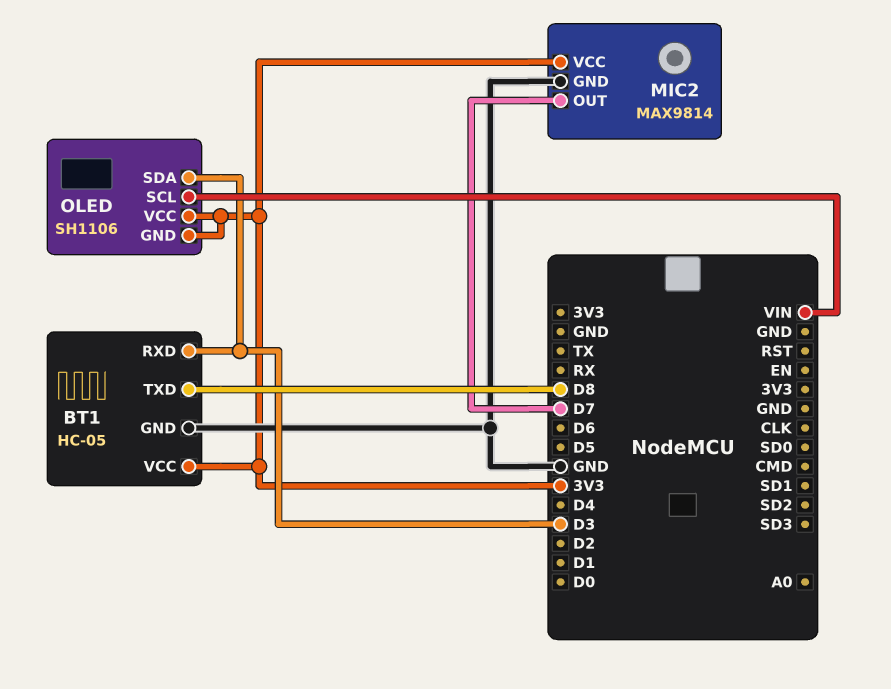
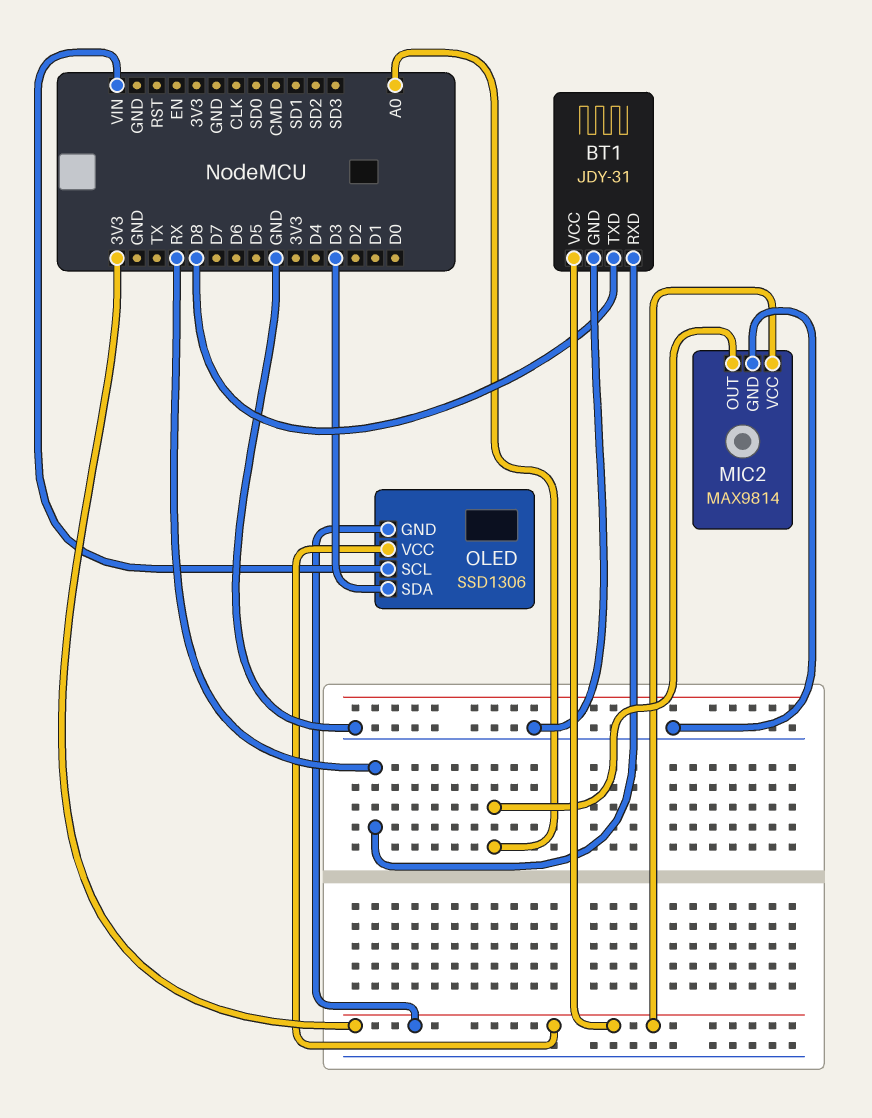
BT1: HC-05 -> JDY-31
BT1 pin RXD: D3 -> RX
MIC2 pin OUT: D7 -> A0
OLED: SH1106 -> SSD1306

